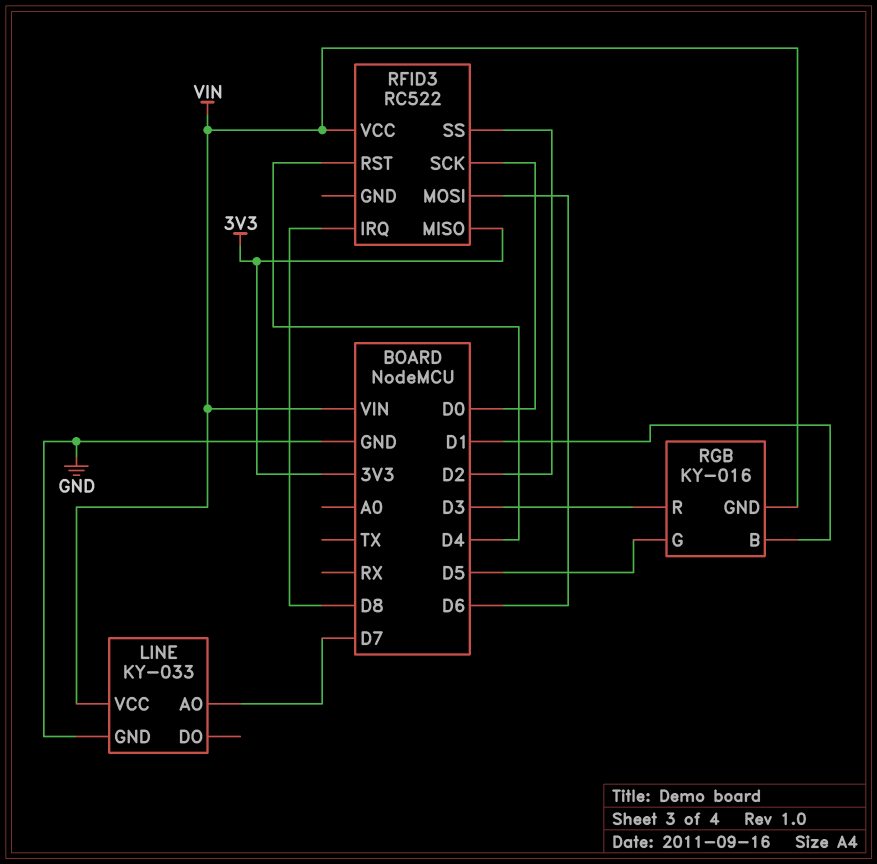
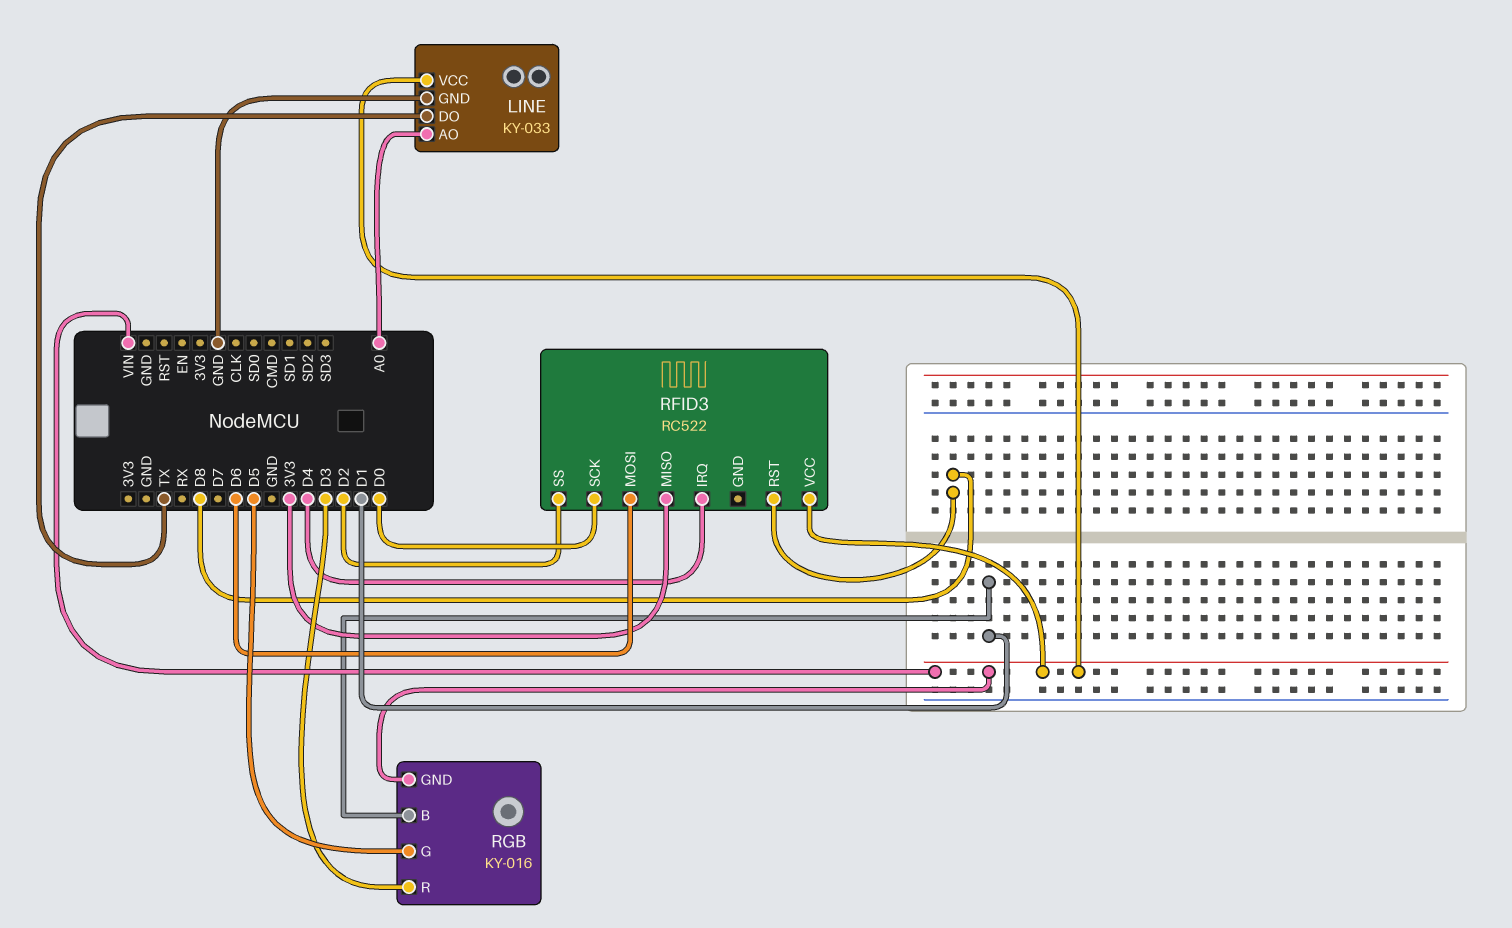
LINE pin AO: D7 -> A0
LINE pin DO: none -> TX
RFID3 pin IRQ: D8 -> D4
RFID3 pin RST: D4 -> D8

